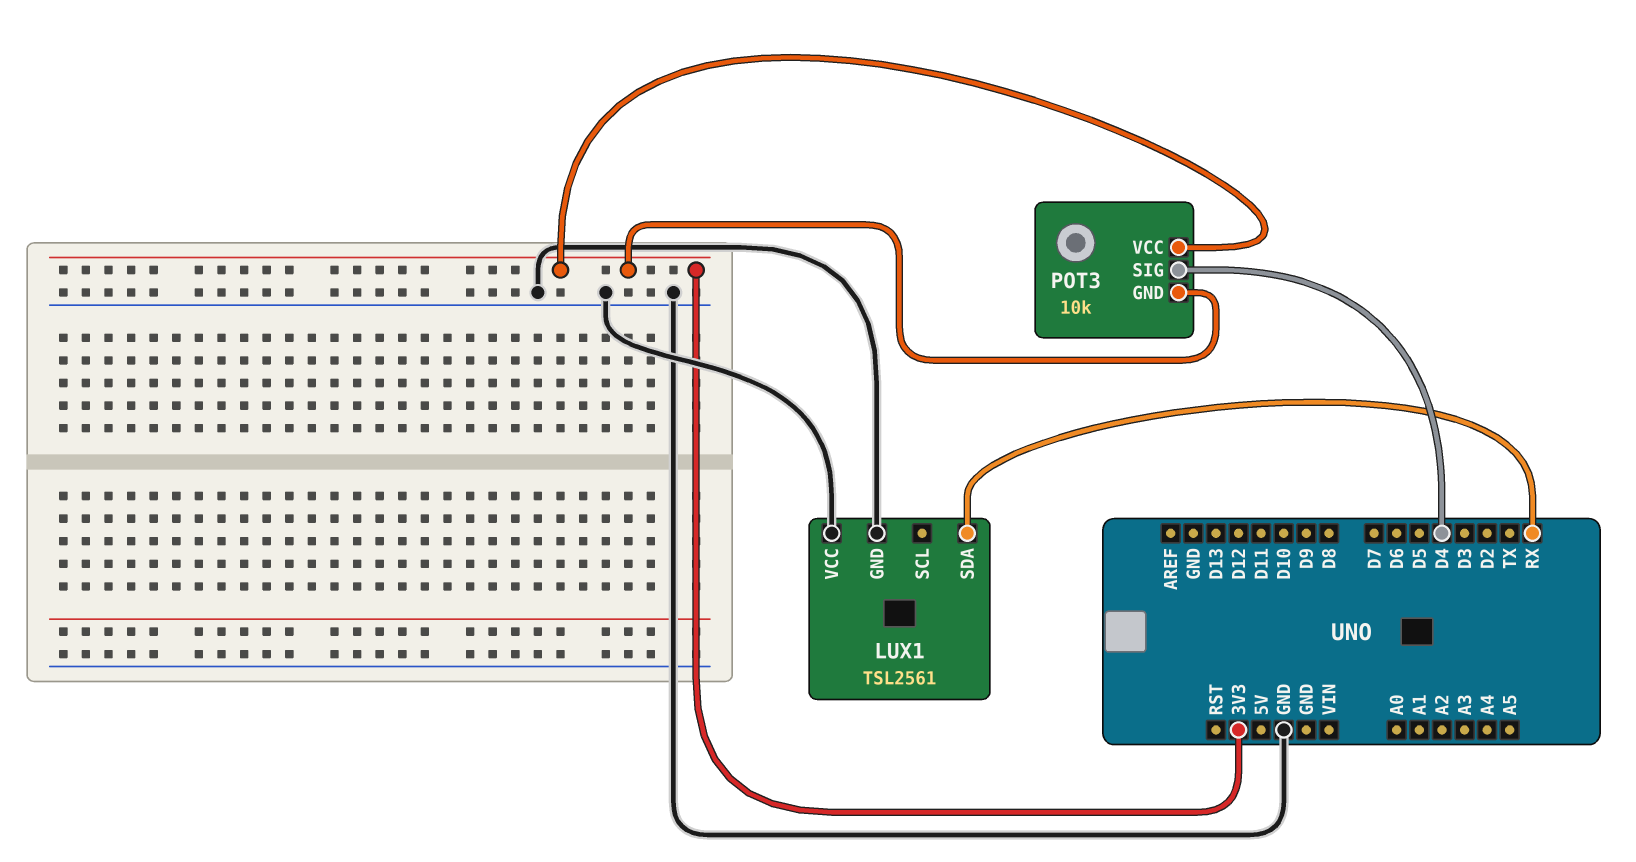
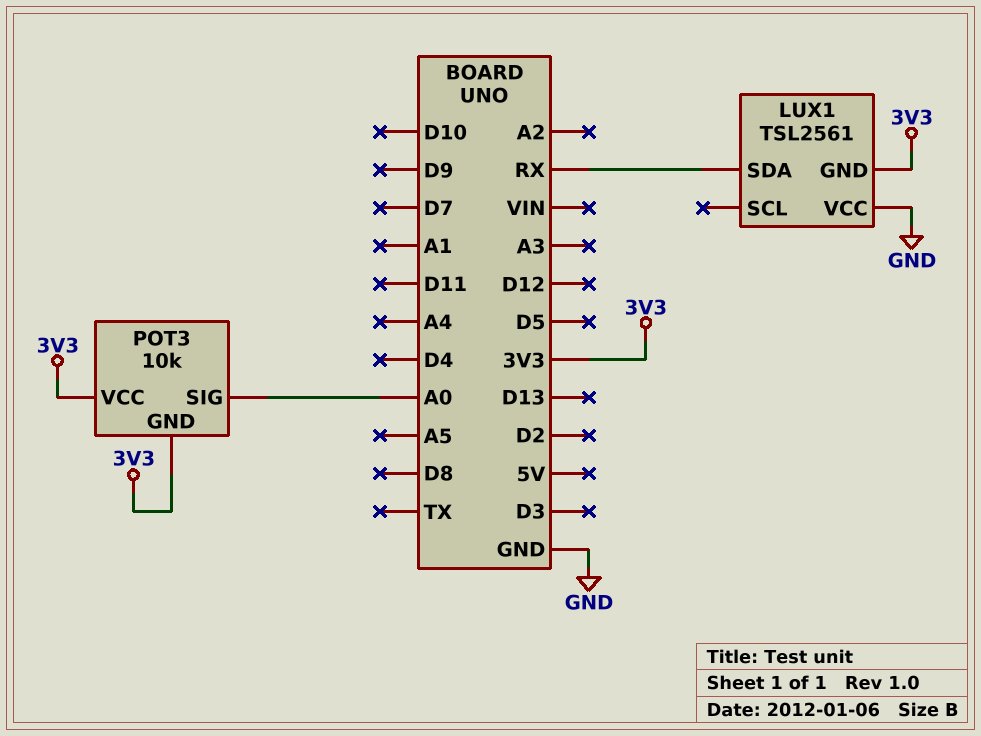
LUX1 pin GND: GND -> 3V3
POT3 pin SIG: D4 -> A0

